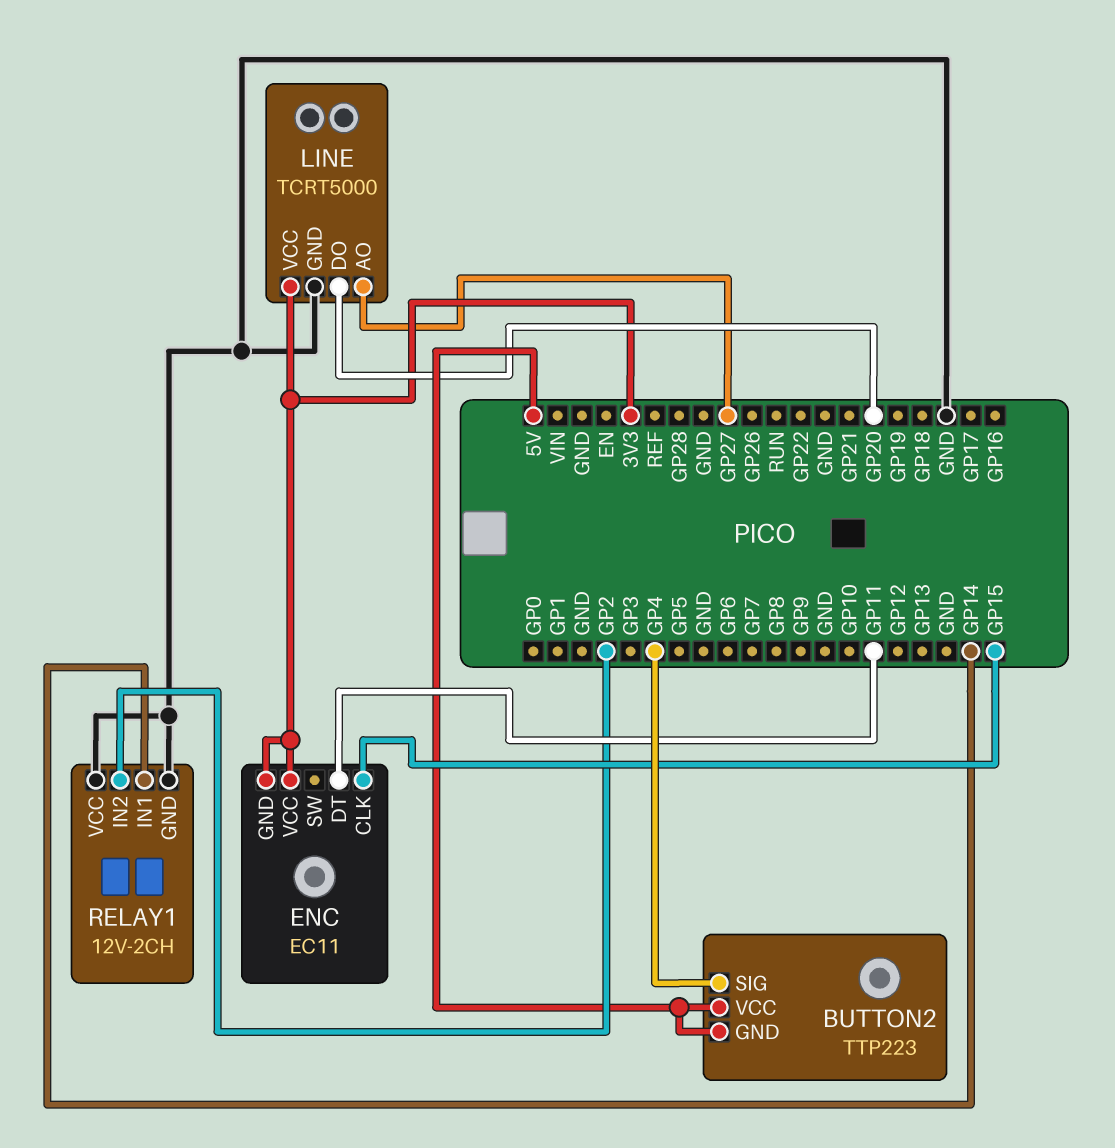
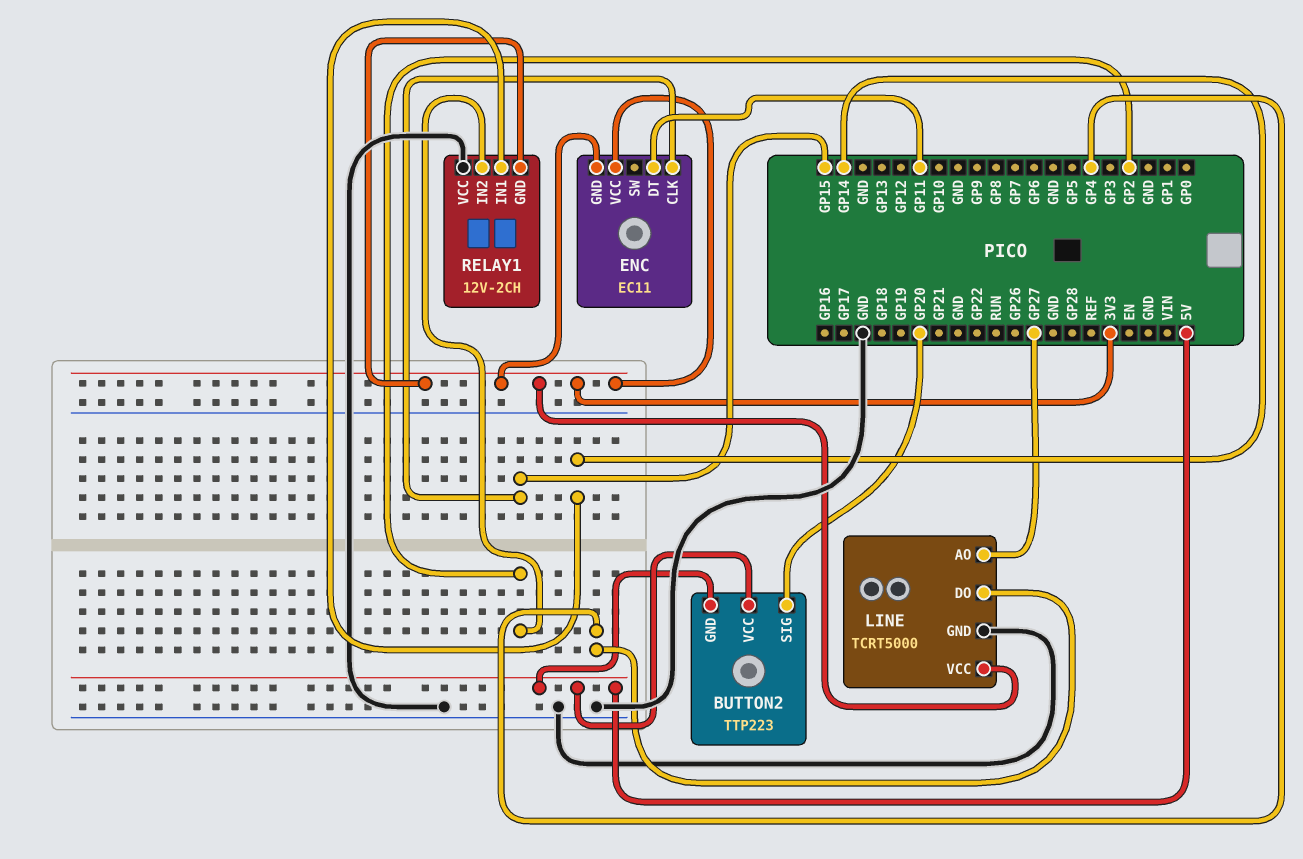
BUTTON2 pin SIG: GP4 -> GP20
LINE pin DO: GP20 -> GP4
RELAY1 pin GND: GND -> 3V3

